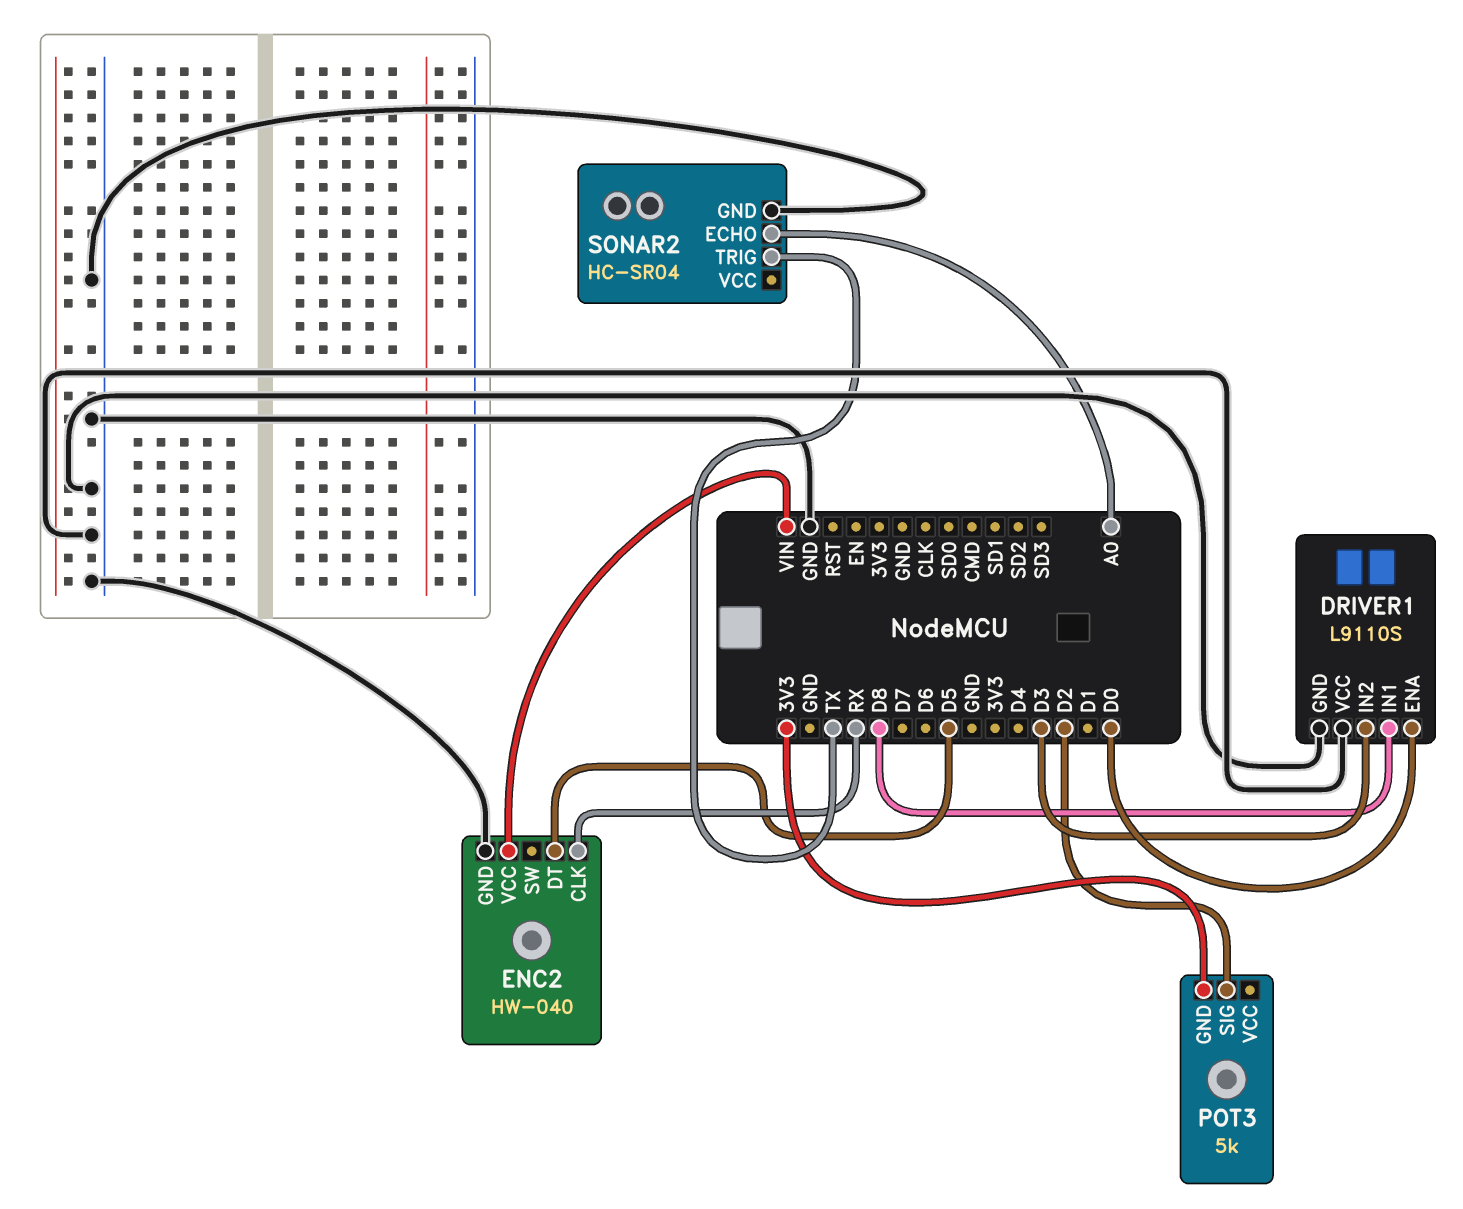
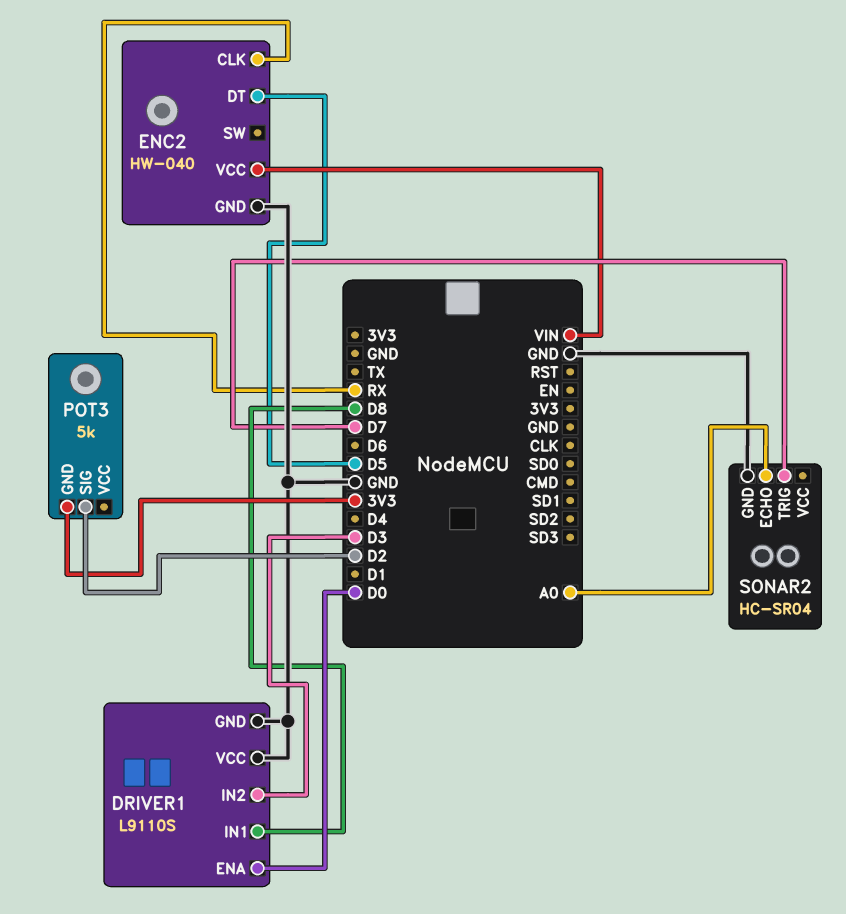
SONAR2 pin TRIG: TX -> D7

